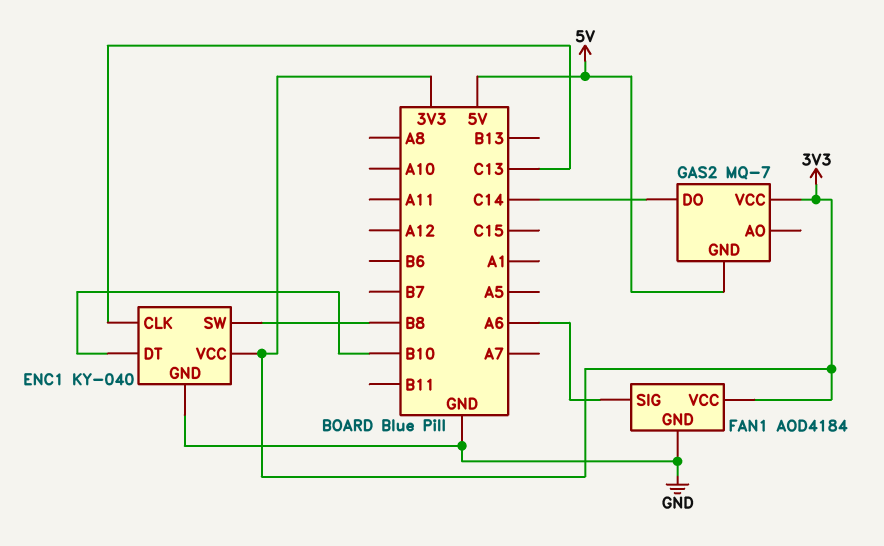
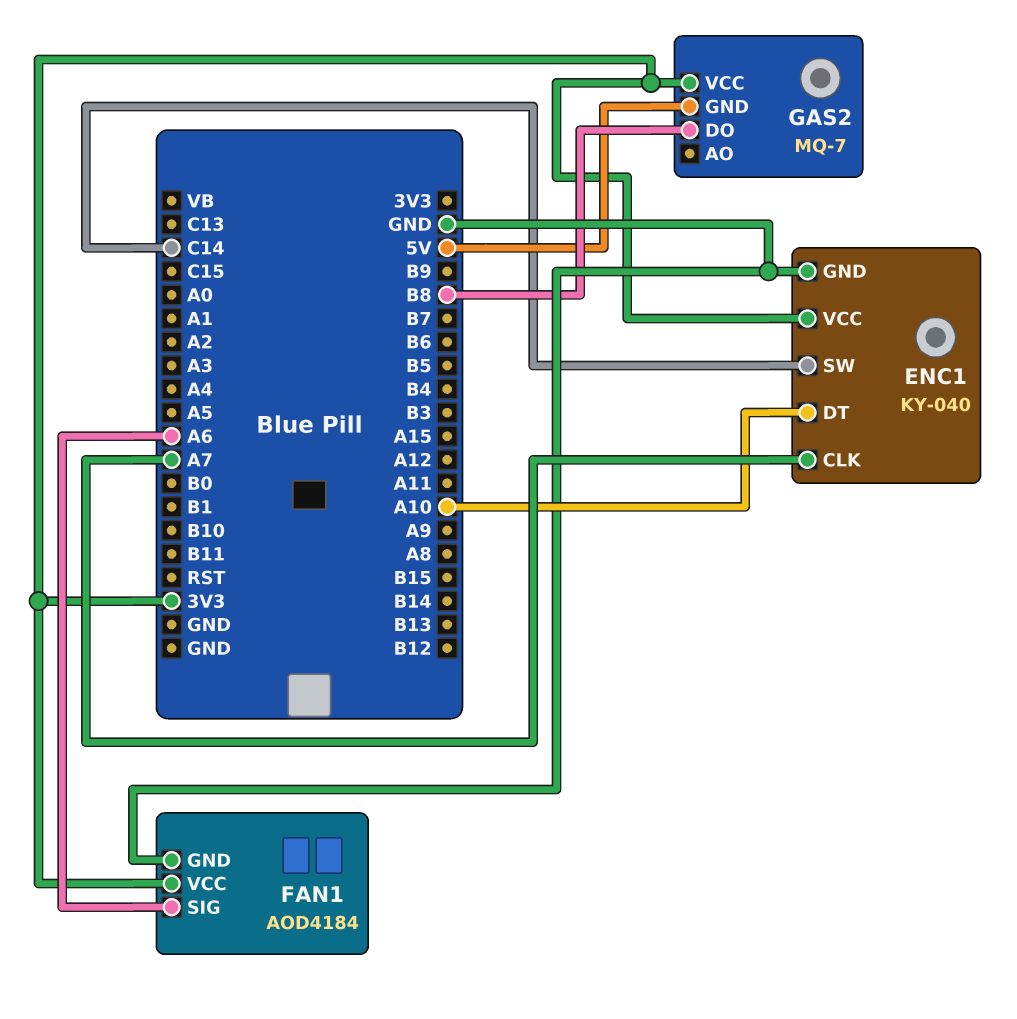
ENC1 pin CLK: C13 -> A7
ENC1 pin DT: B10 -> A10
ENC1 pin SW: B8 -> C14
GAS2 pin DO: C14 -> B8

